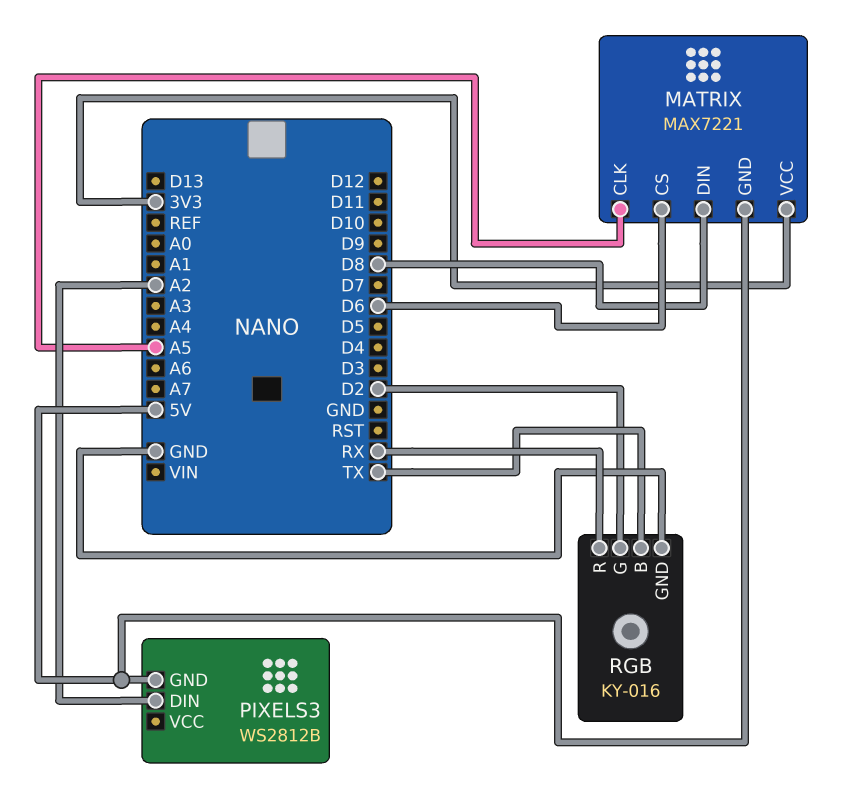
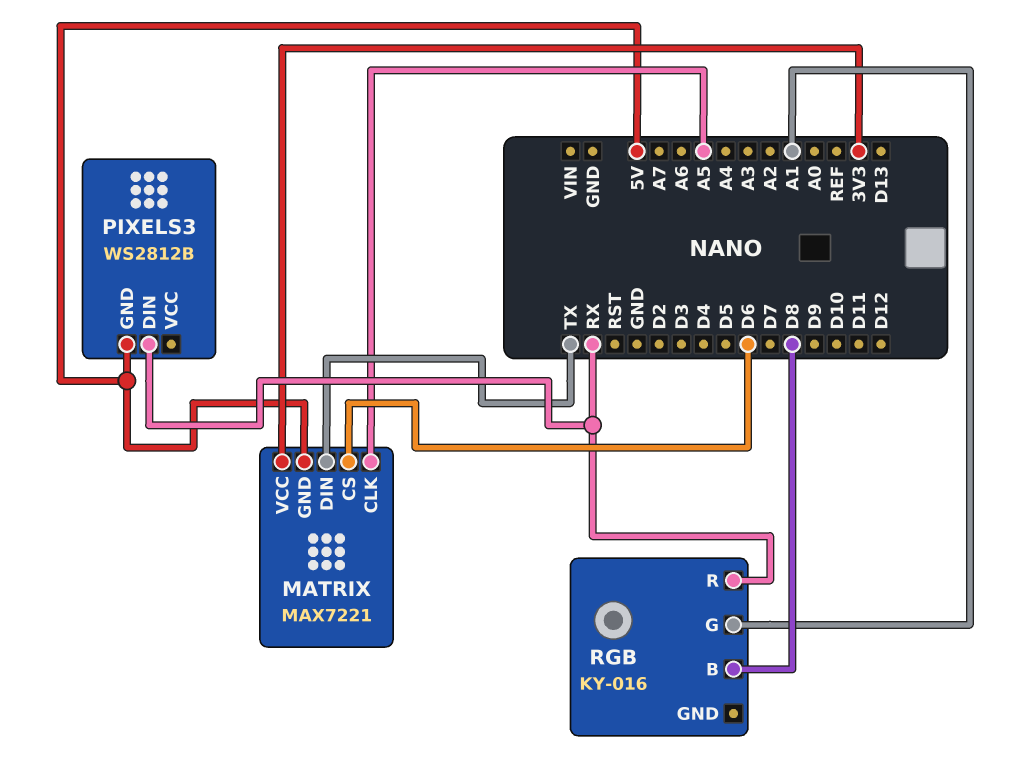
MATRIX pin DIN: D8 -> TX
PIXELS3 pin DIN: A2 -> RX
RGB pin B: TX -> D8
RGB pin G: D2 -> A1
RGB pin GND: GND -> none

